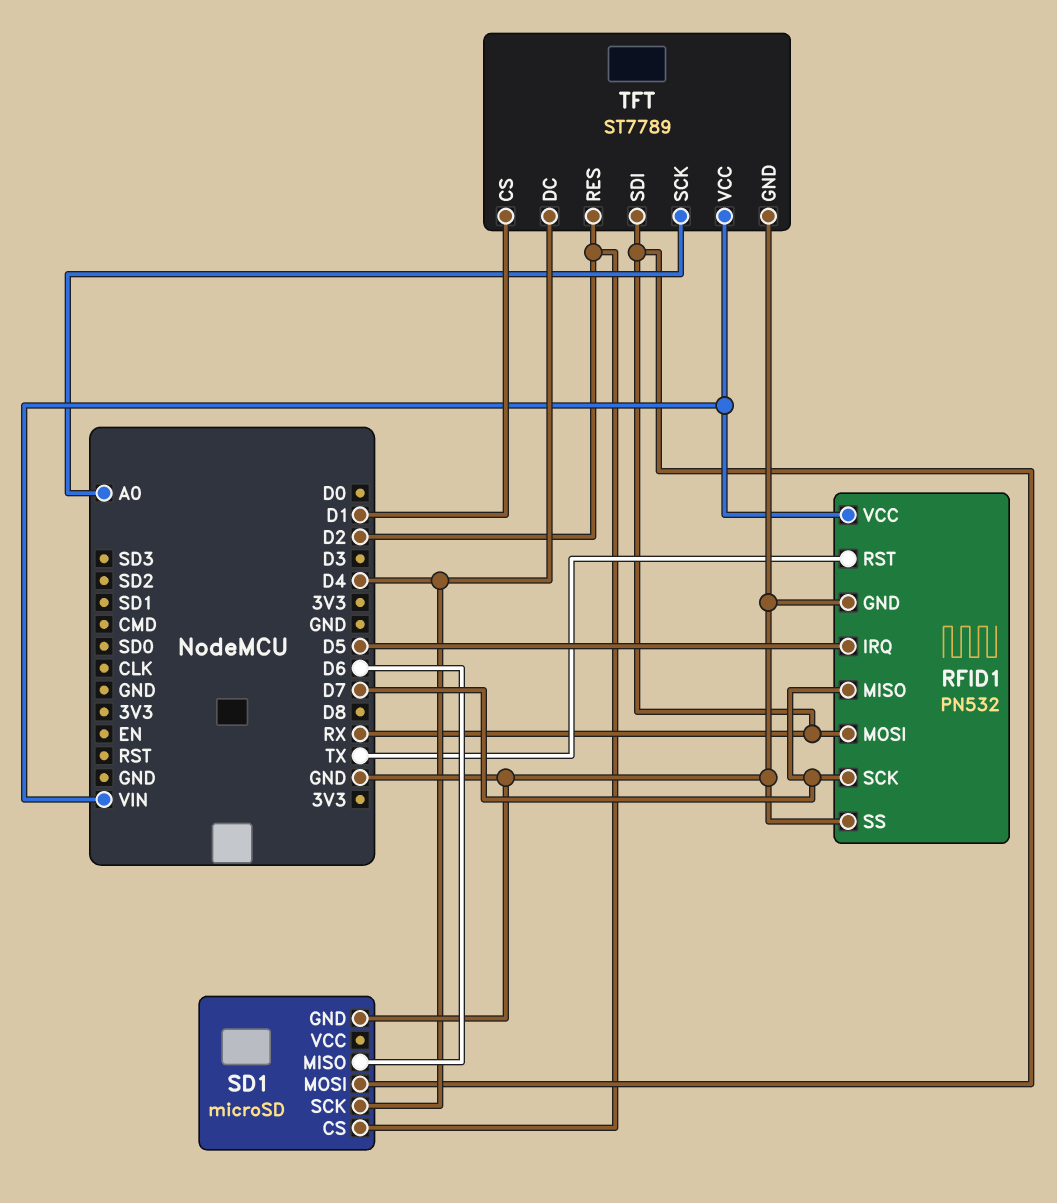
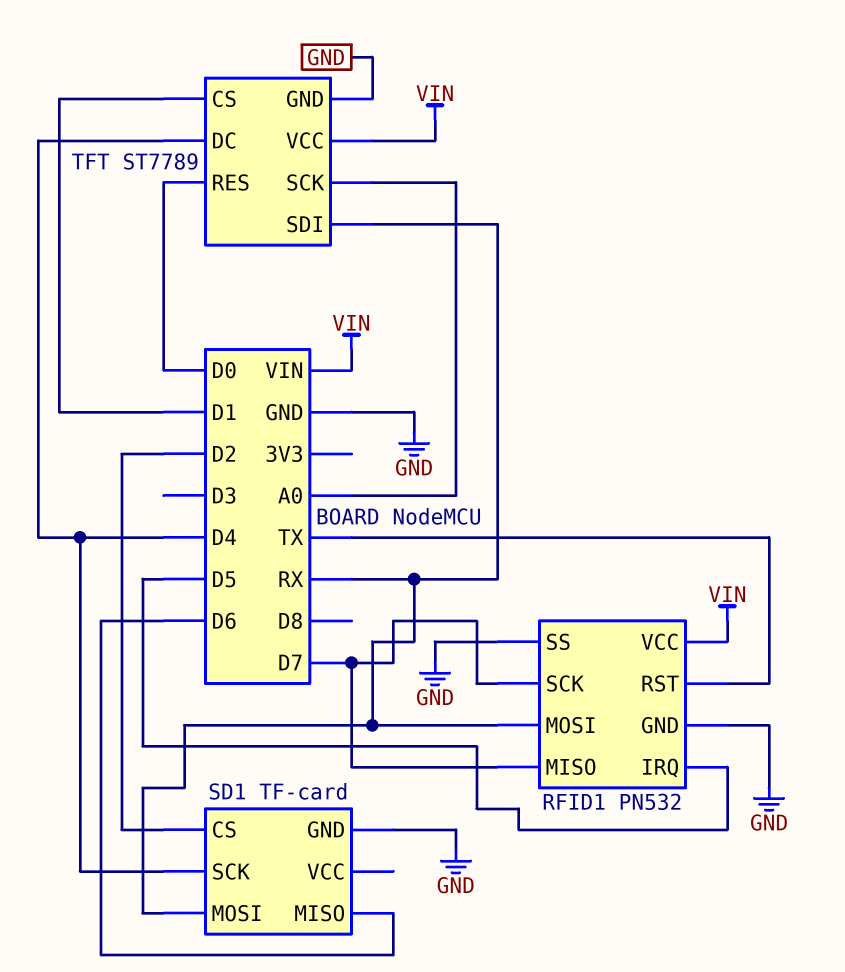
SD1: microSD -> TF-card
TFT pin RES: D2 -> D0

